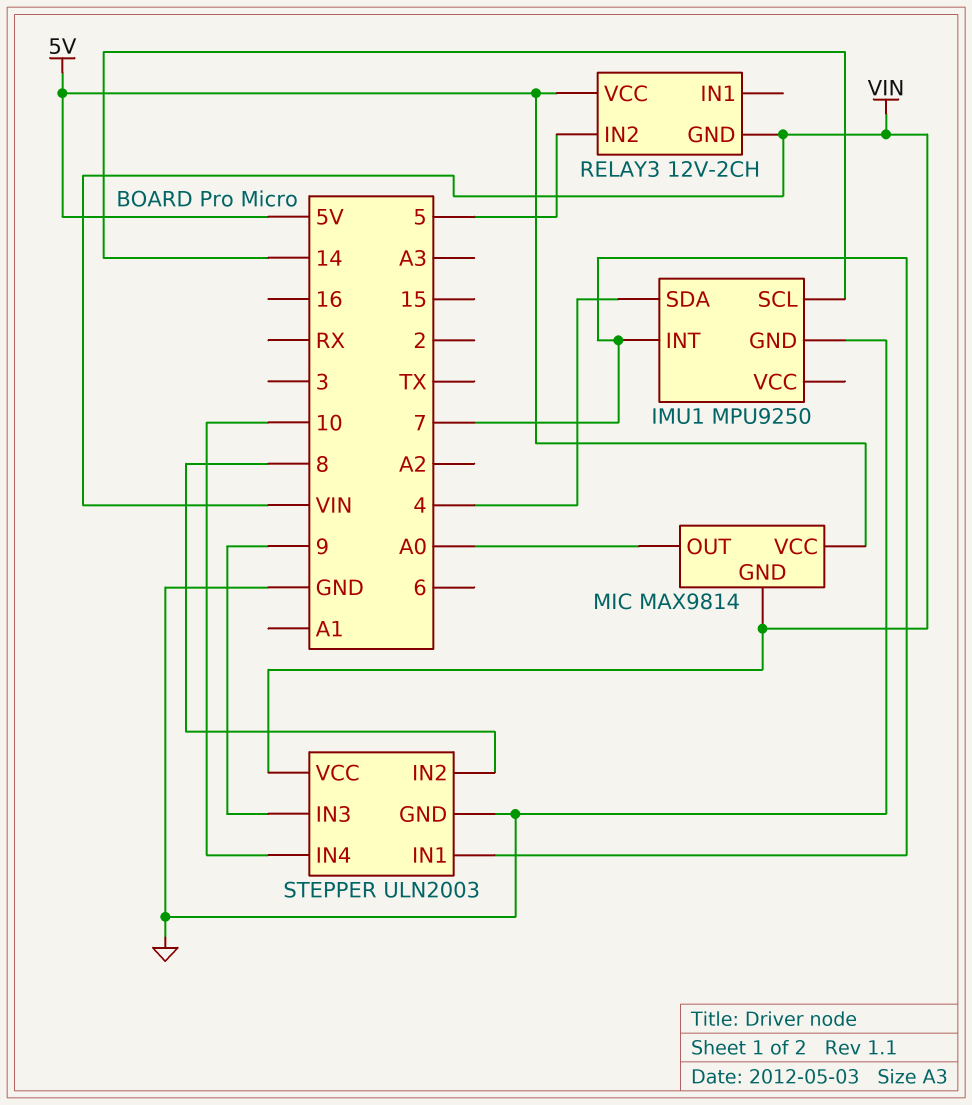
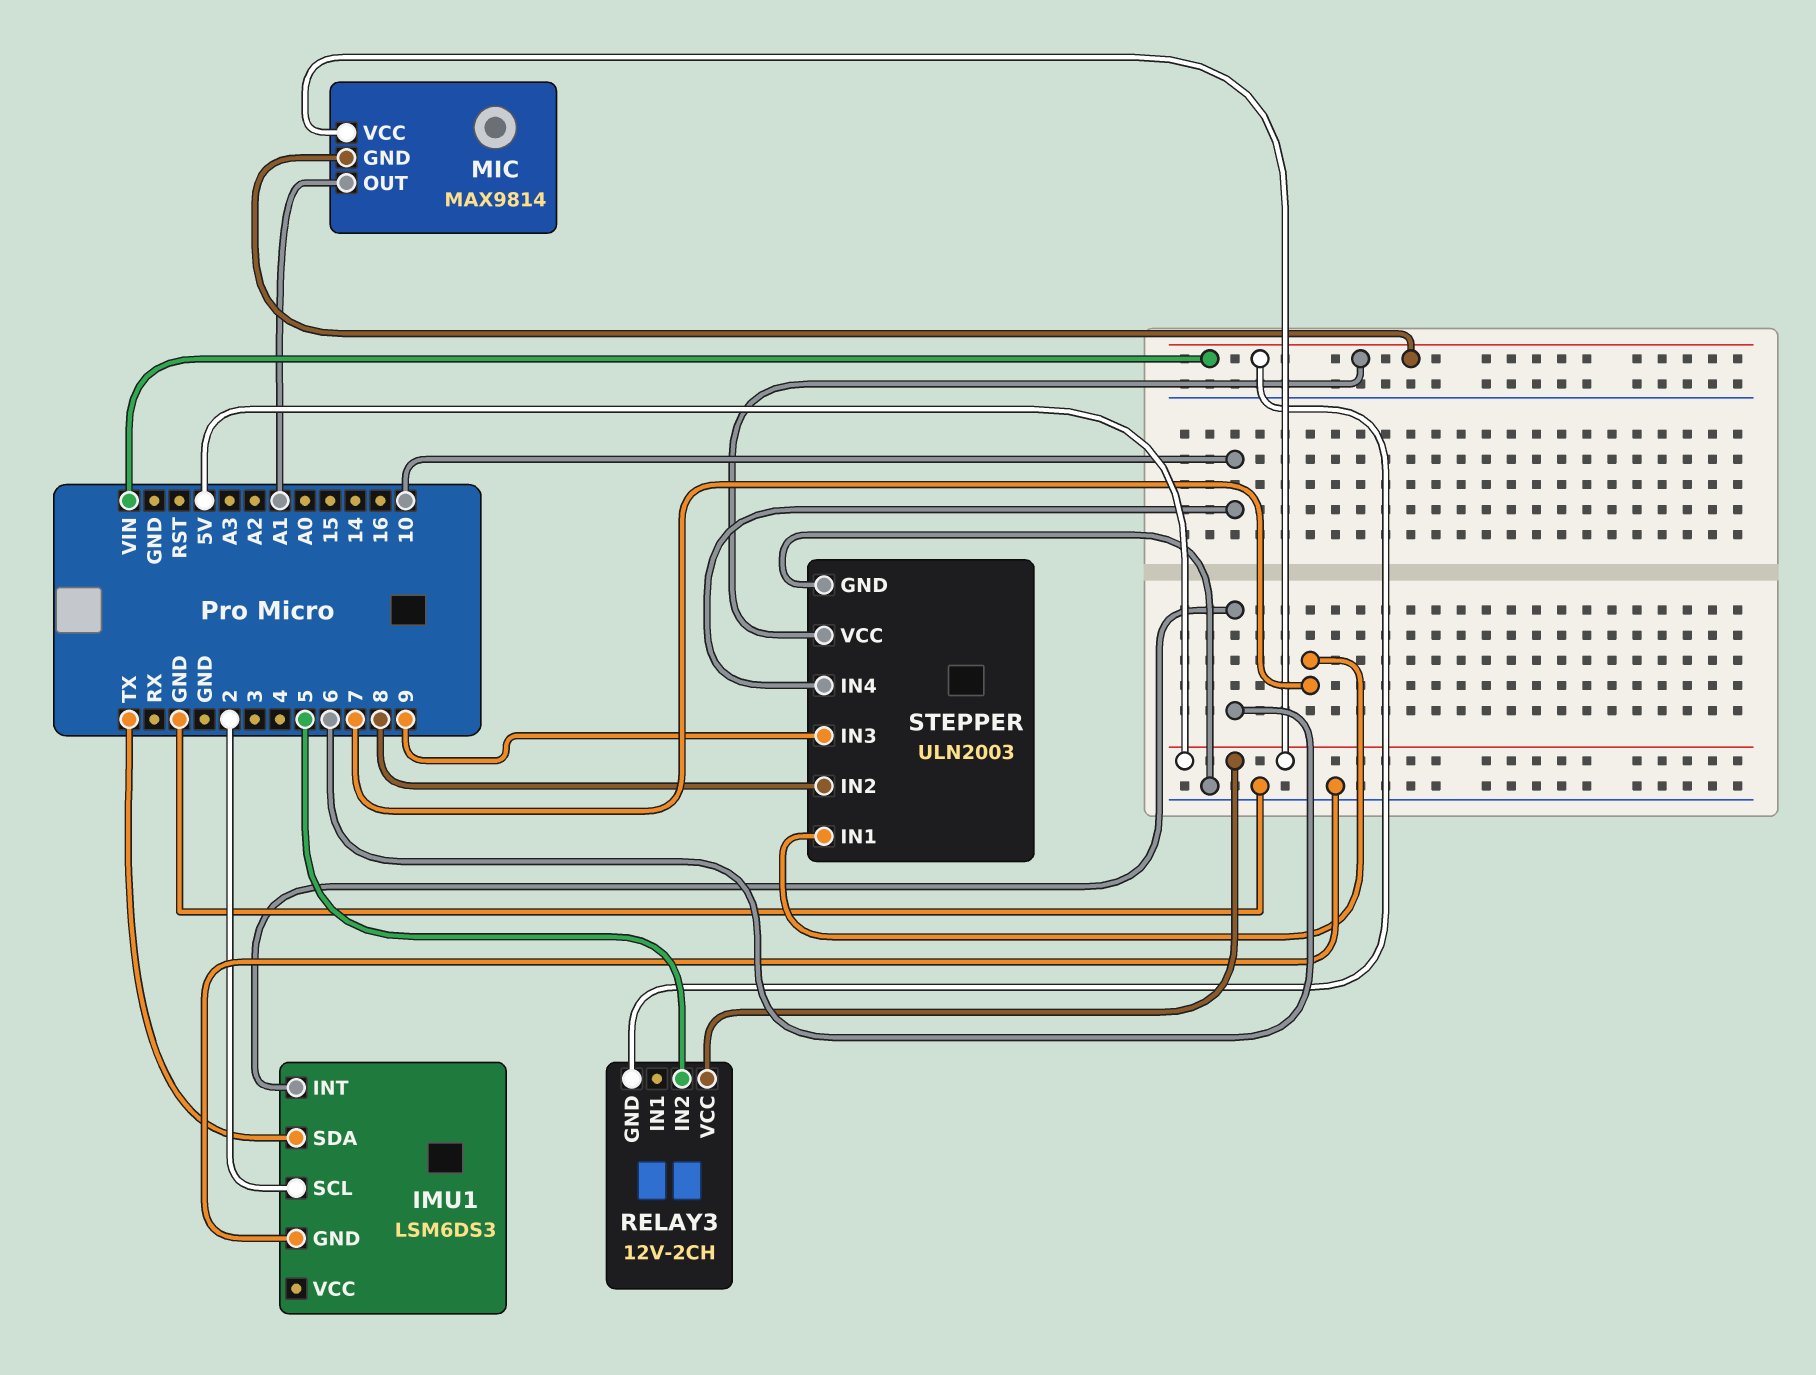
IMU1: MPU9250 -> LSM6DS3
IMU1 pin INT: 7 -> 6
IMU1 pin SCL: 14 -> 2
IMU1 pin SDA: 4 -> TX
MIC pin OUT: A0 -> A1

